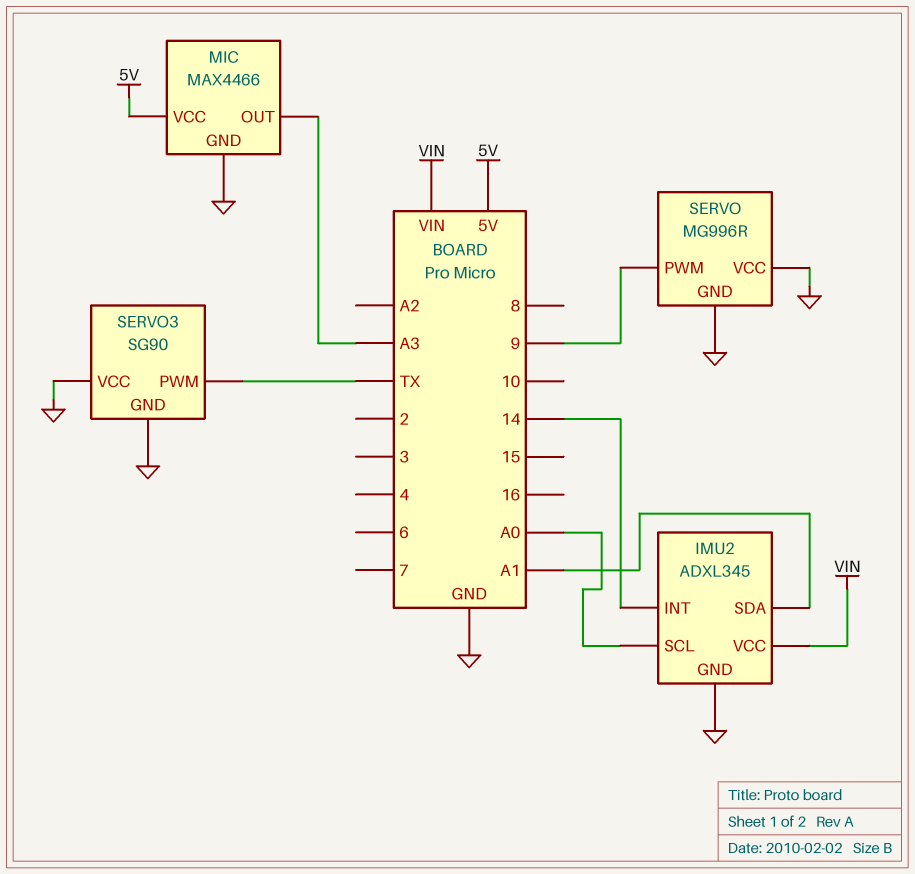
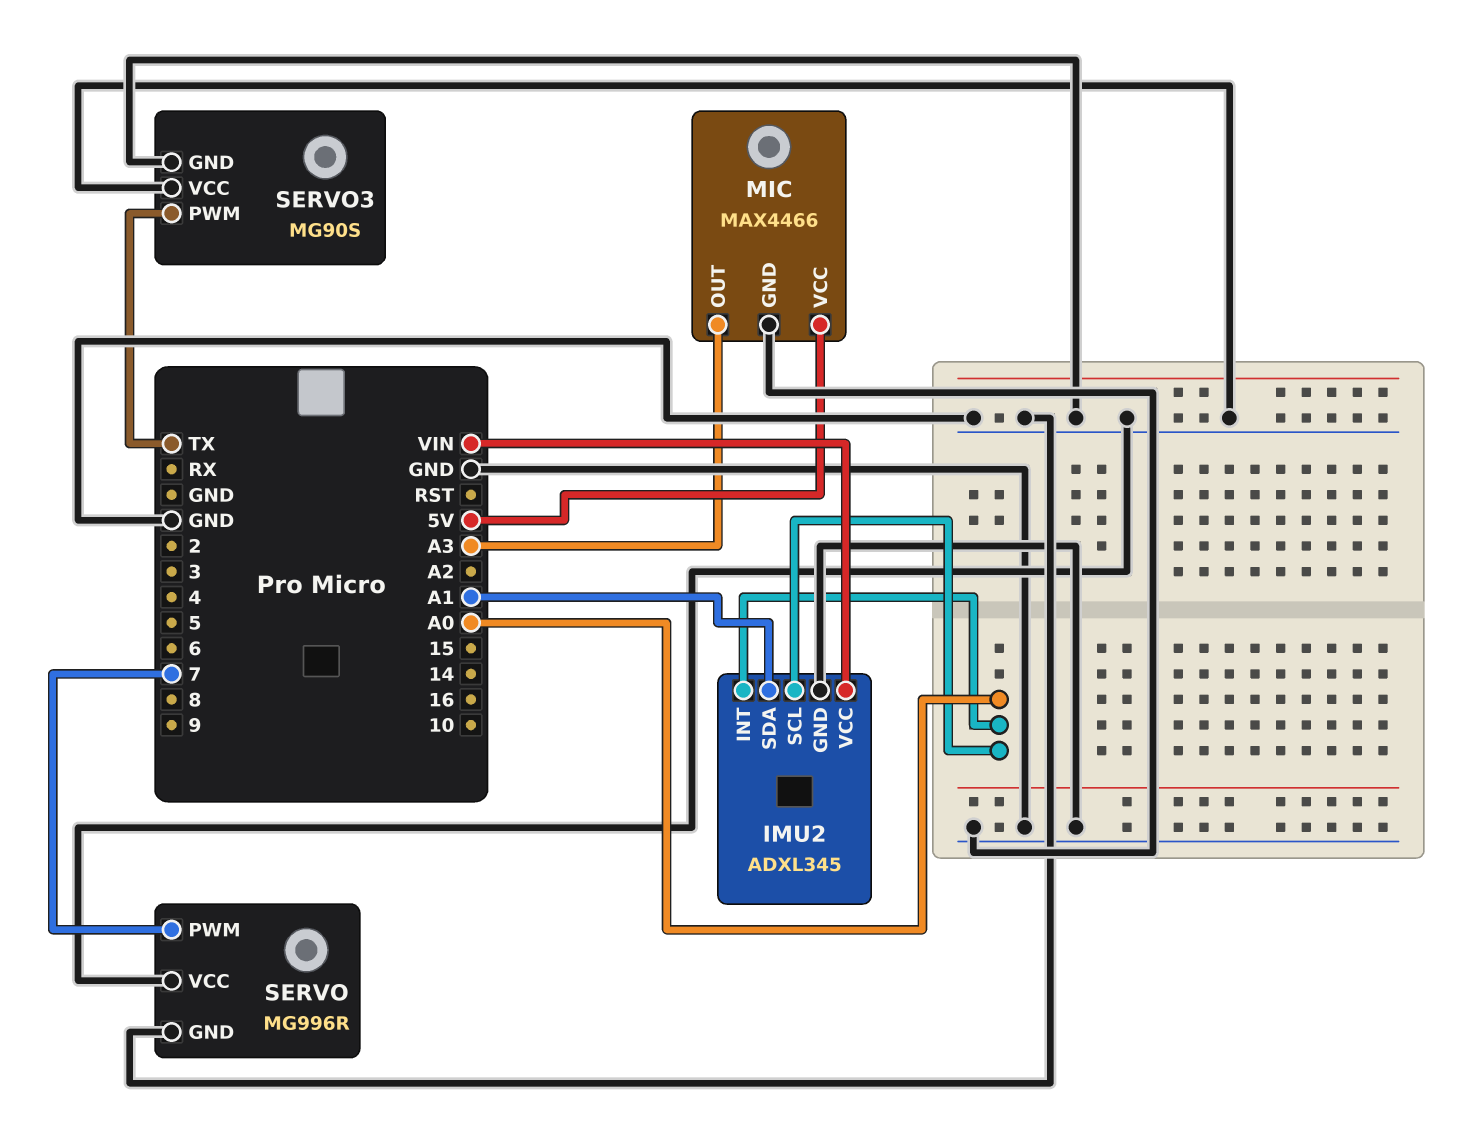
IMU2 pin INT: 14 -> A0
SERVO pin PWM: 9 -> 7
SERVO3: SG90 -> MG90S

